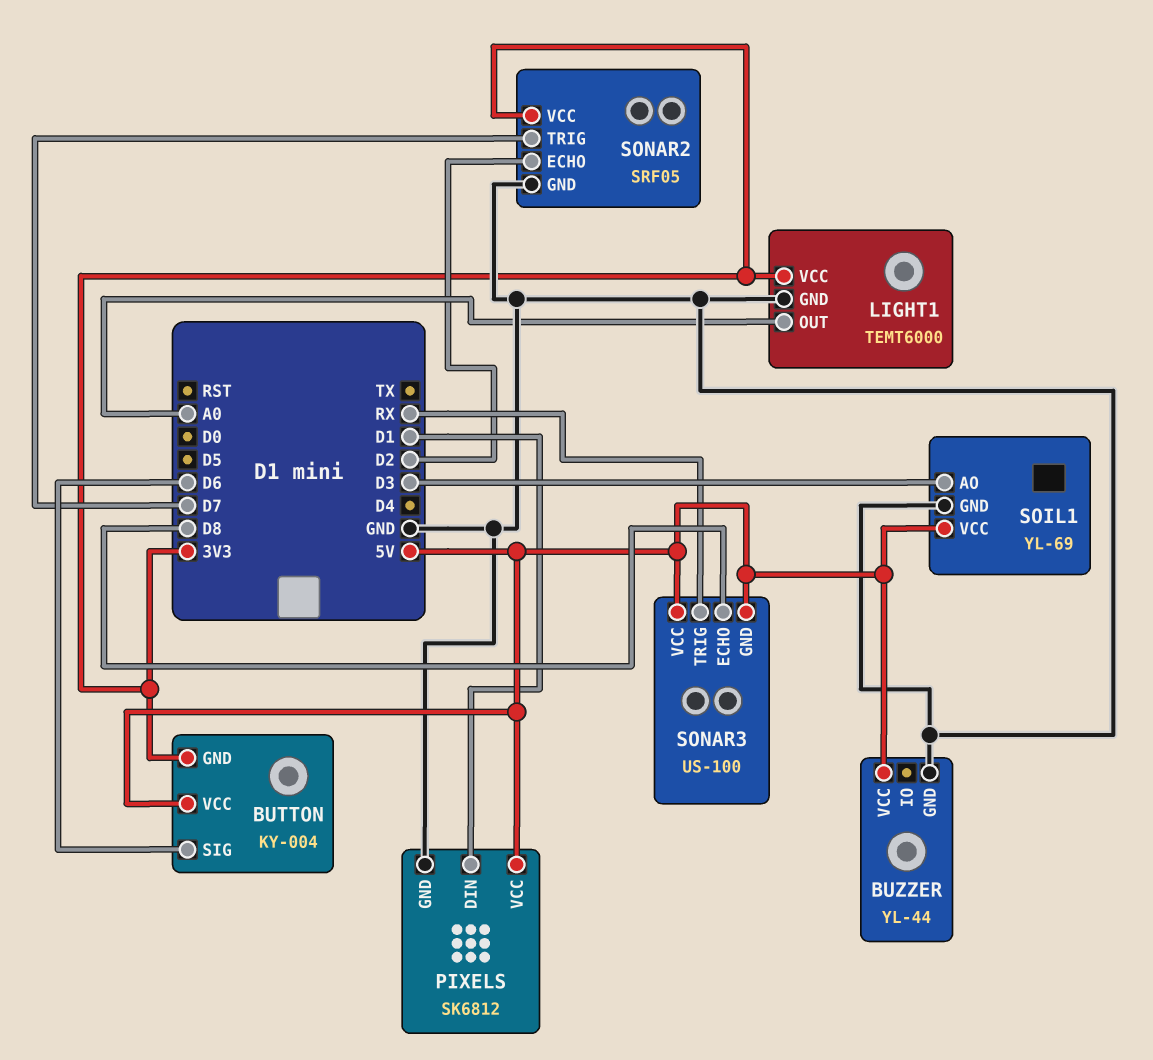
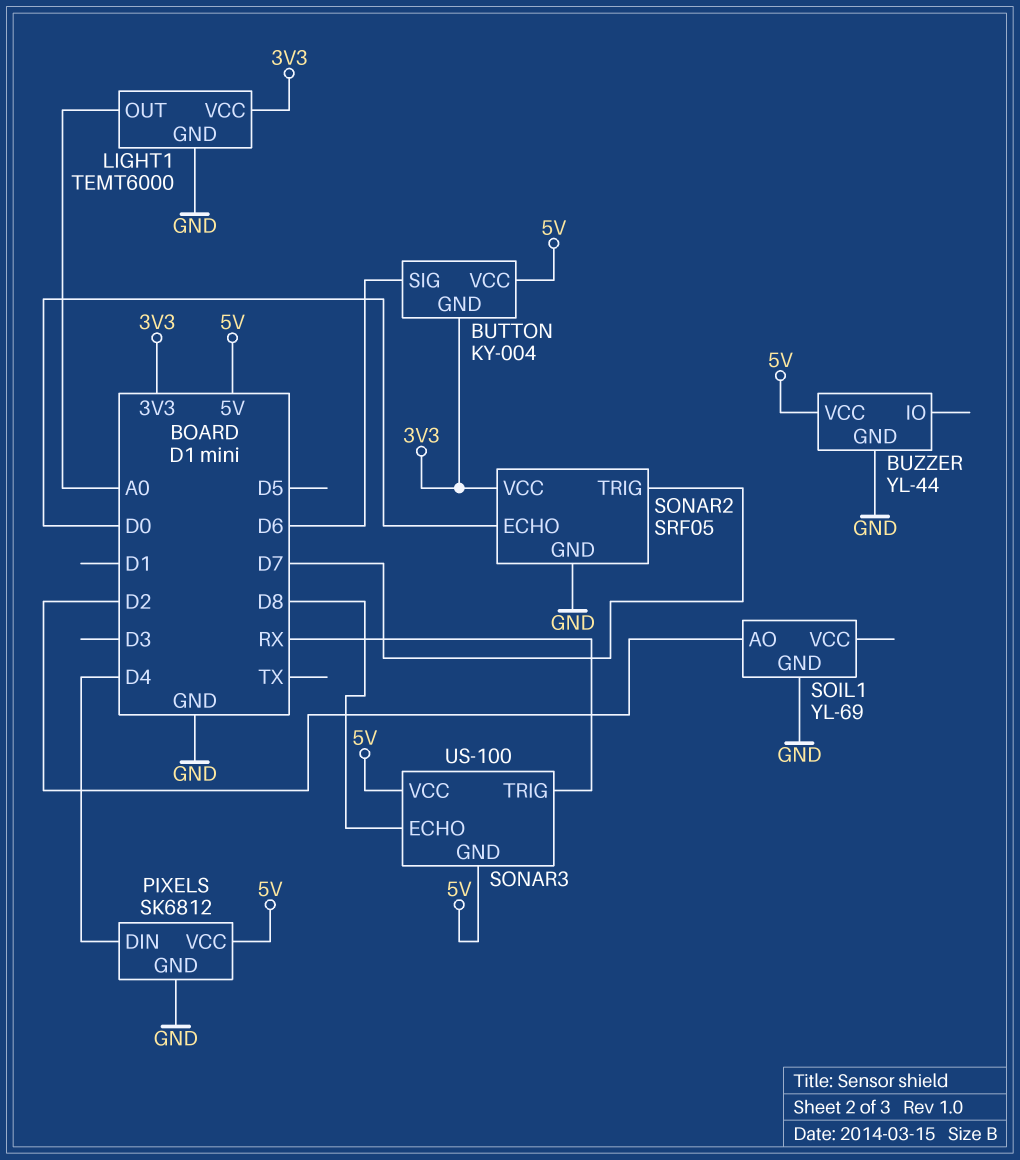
PIXELS pin DIN: D1 -> D4
SOIL1 pin AO: D3 -> D2
SOIL1 pin VCC: 5V -> none
SONAR2 pin ECHO: D2 -> D0

